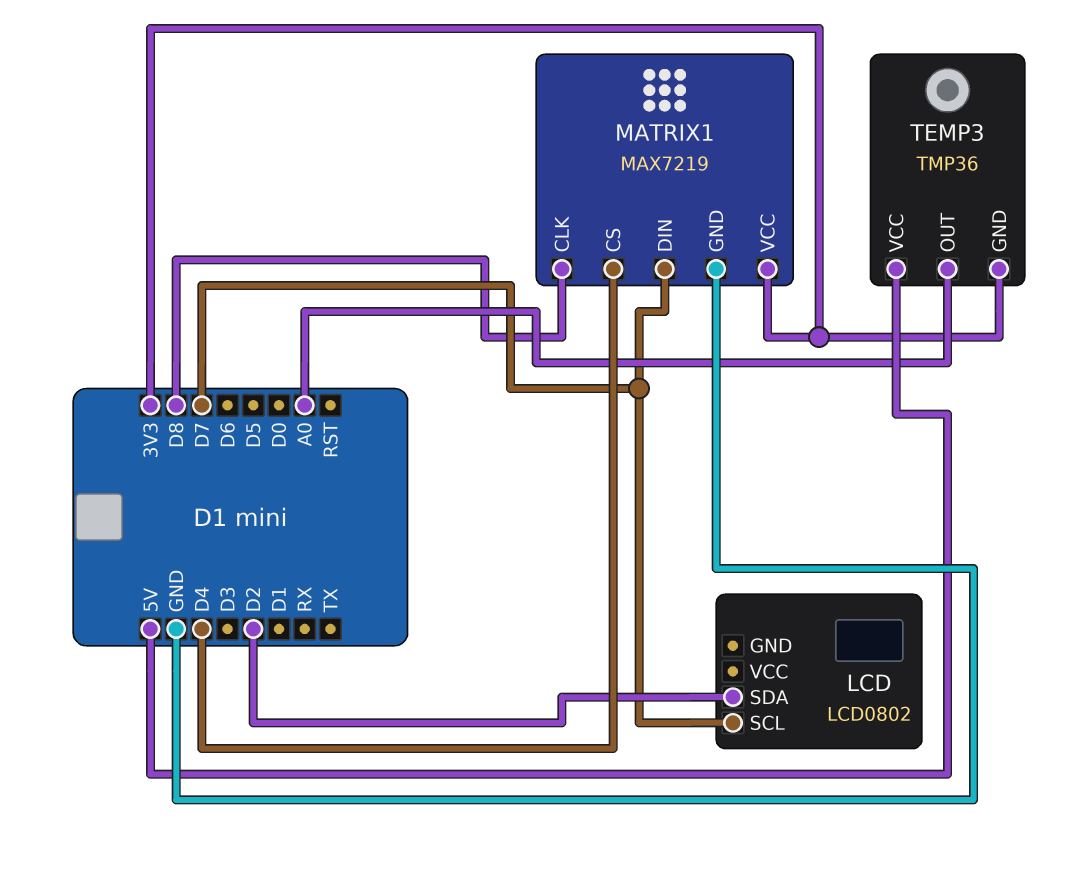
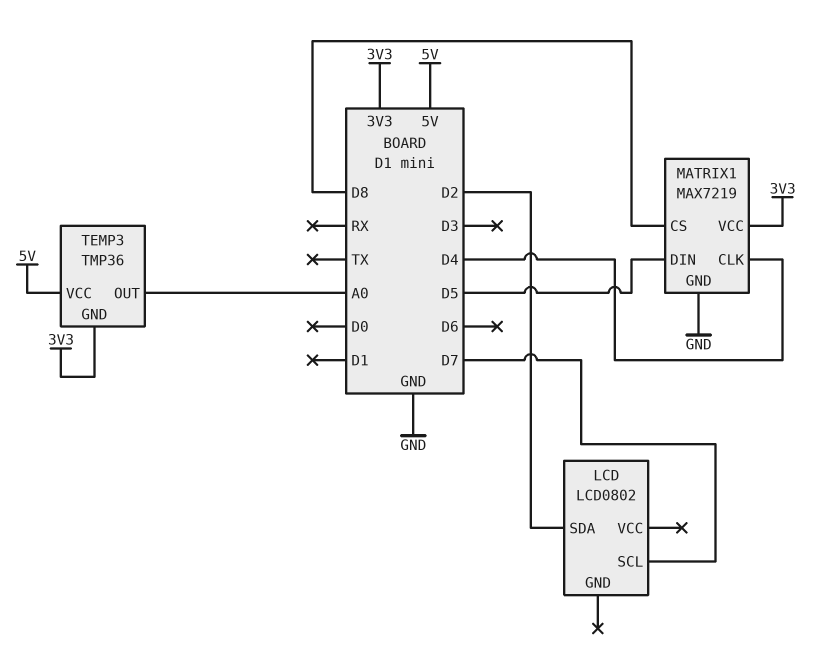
MATRIX1 pin CLK: D8 -> D4
MATRIX1 pin CS: D4 -> D8
MATRIX1 pin DIN: D7 -> D5

